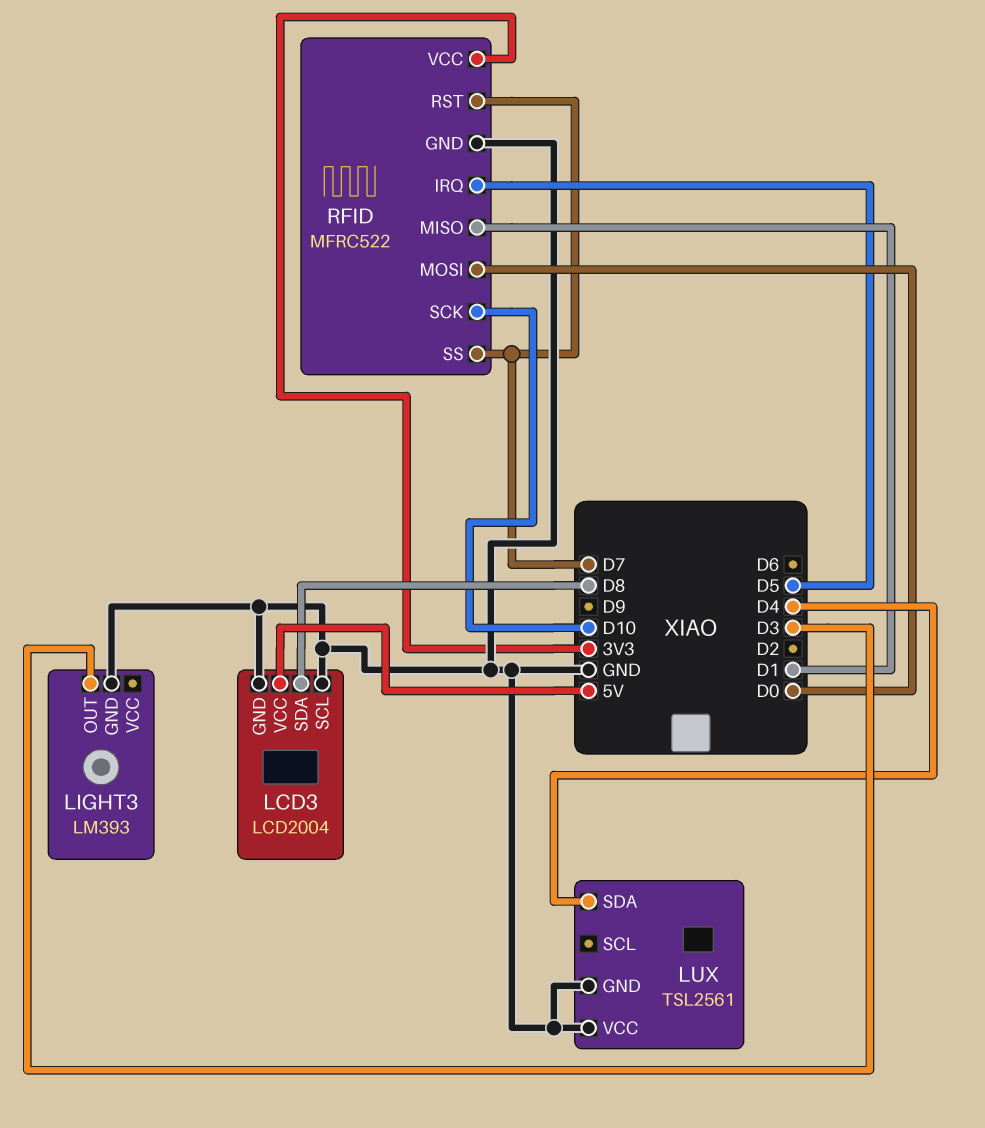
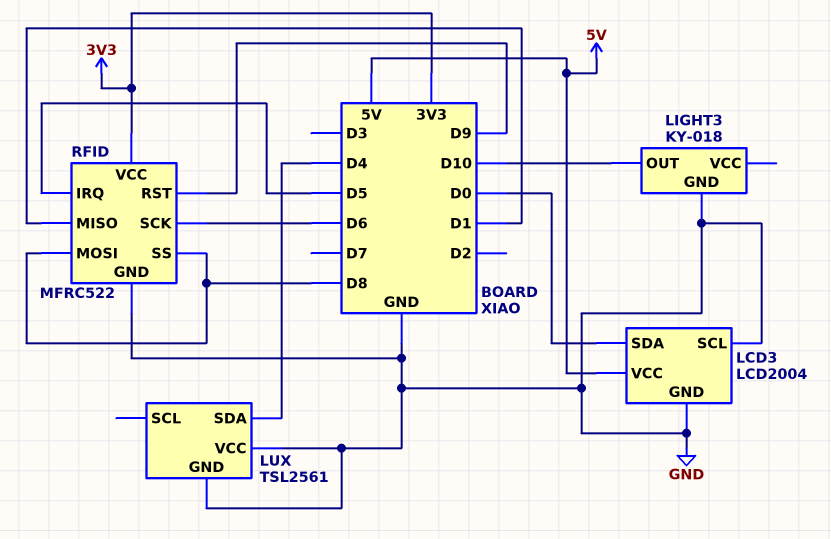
LCD3 pin SDA: D8 -> D0
LIGHT3: LM393 -> KY-018
LIGHT3 pin OUT: D3 -> D10
RFID pin MOSI: D0 -> D8
RFID pin RST: D7 -> D9
RFID pin SCK: D10 -> D6
RFID pin SS: D7 -> D8

